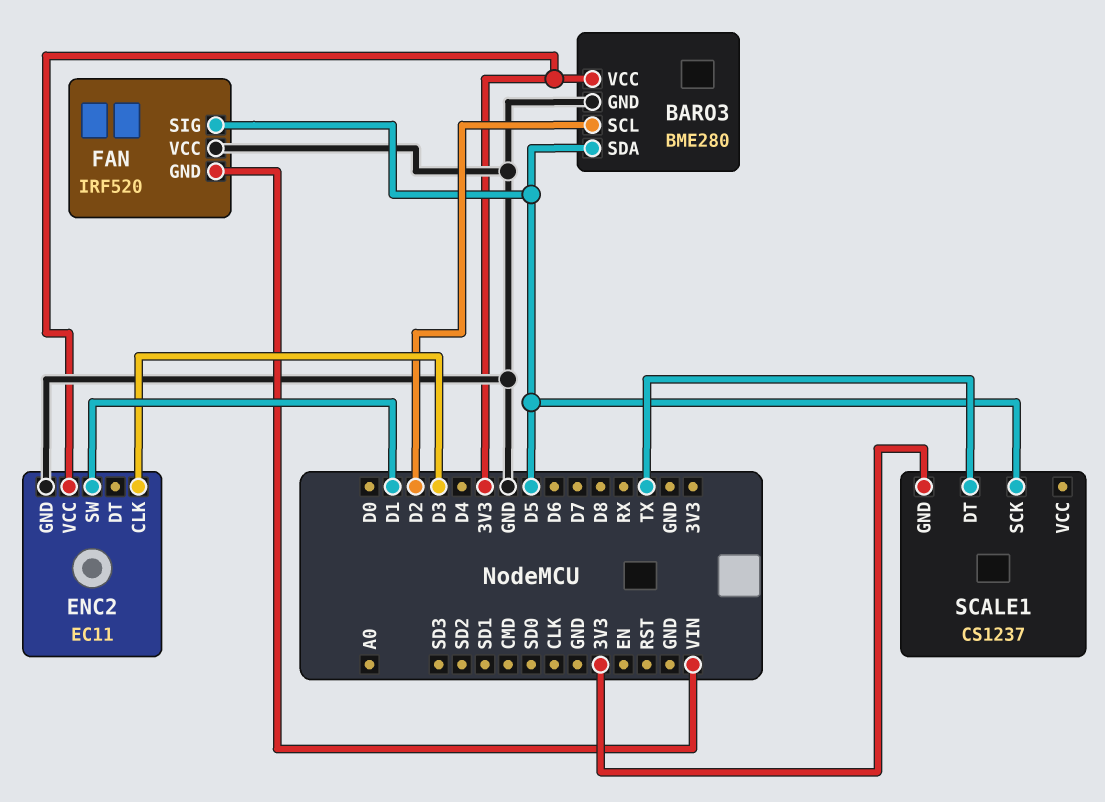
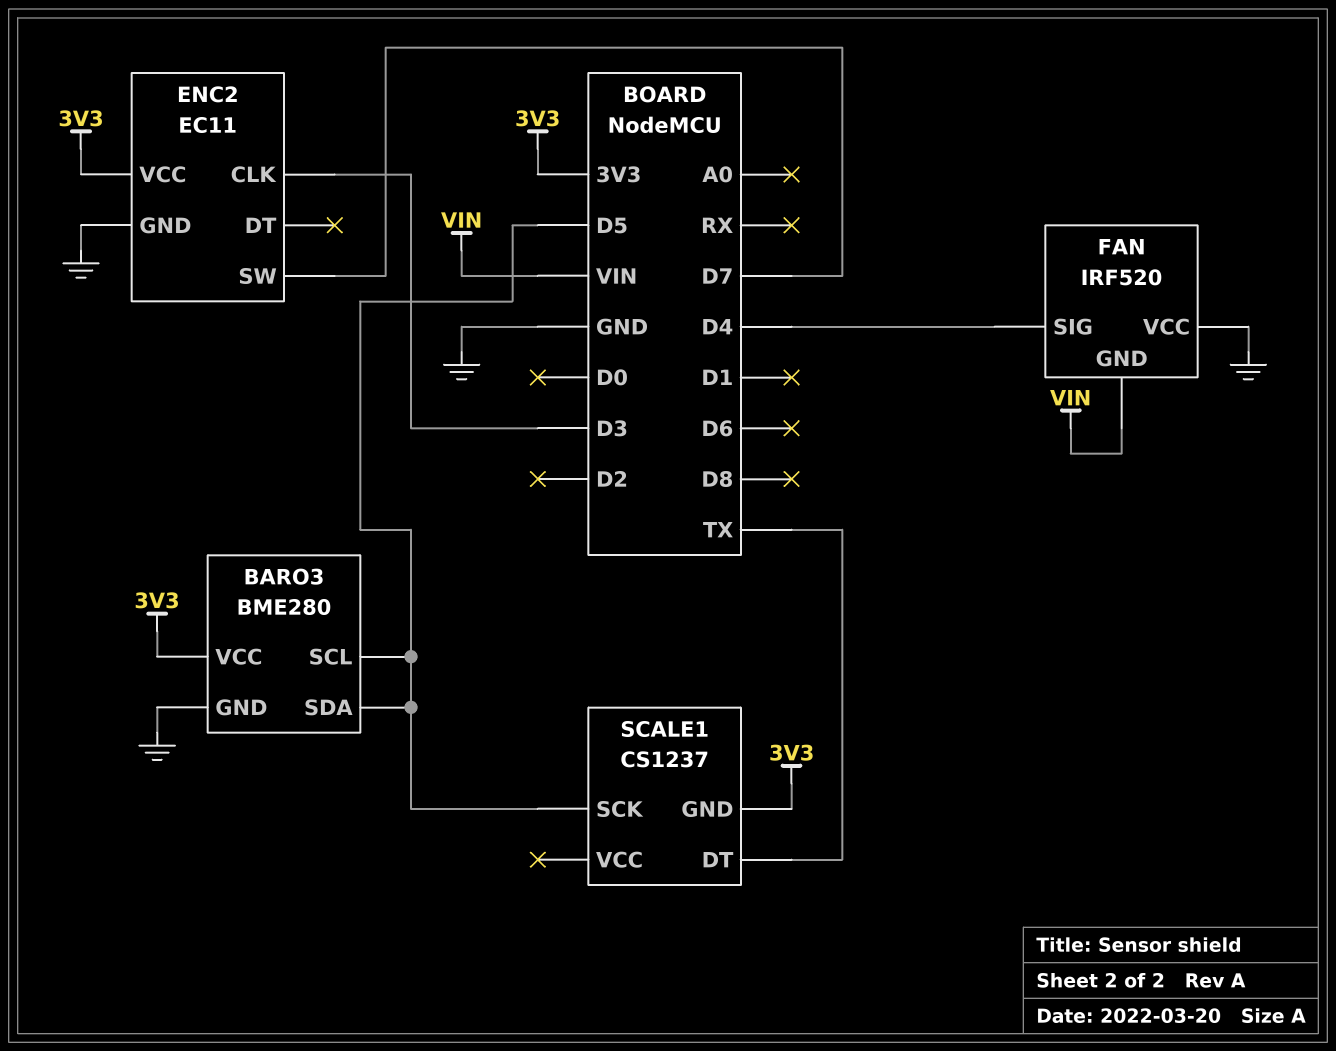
BARO3 pin SCL: D2 -> D5
ENC2 pin SW: D1 -> D7
FAN pin SIG: D5 -> D4

